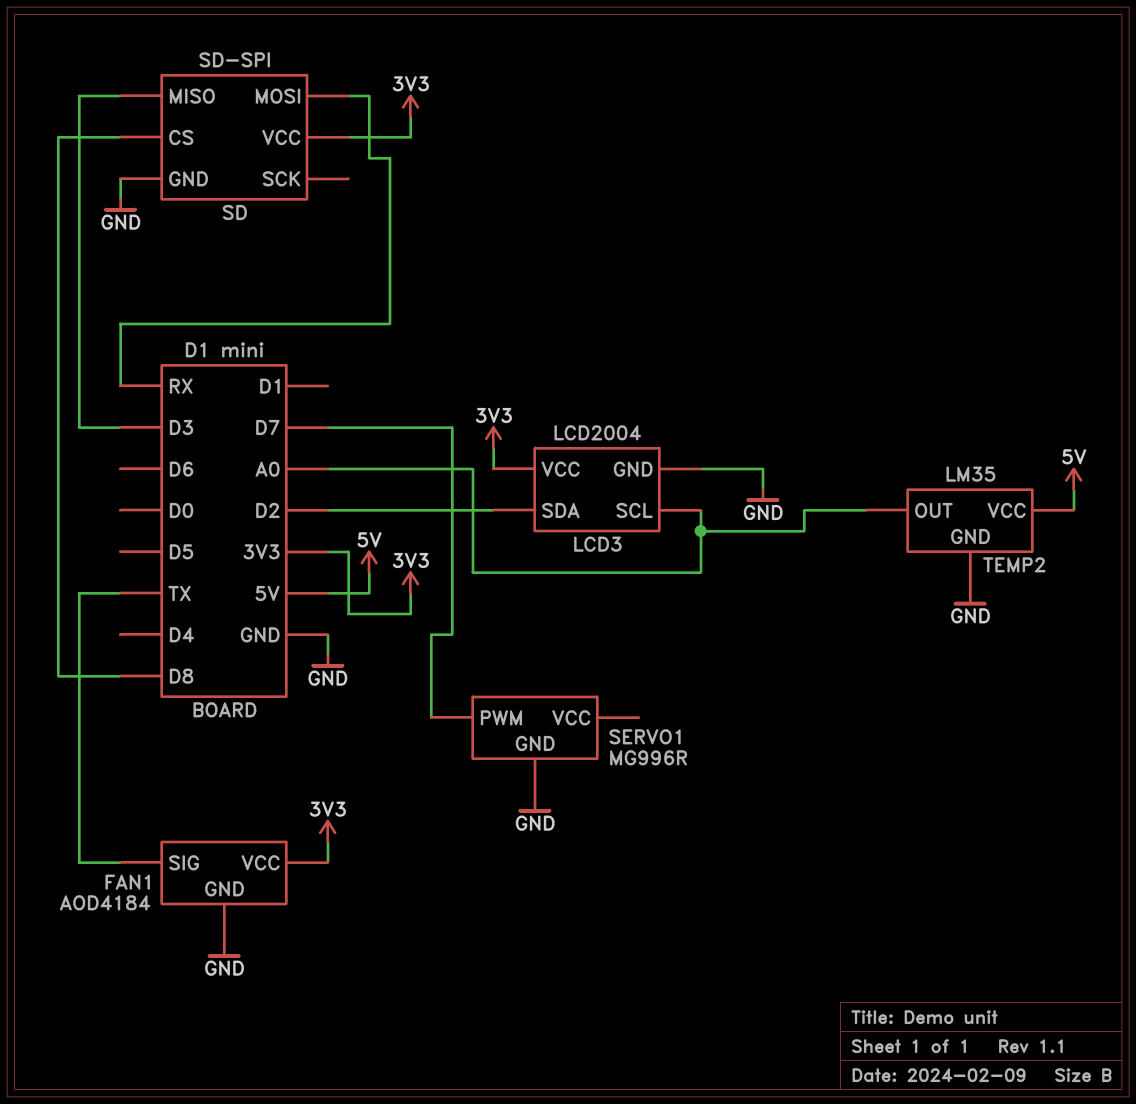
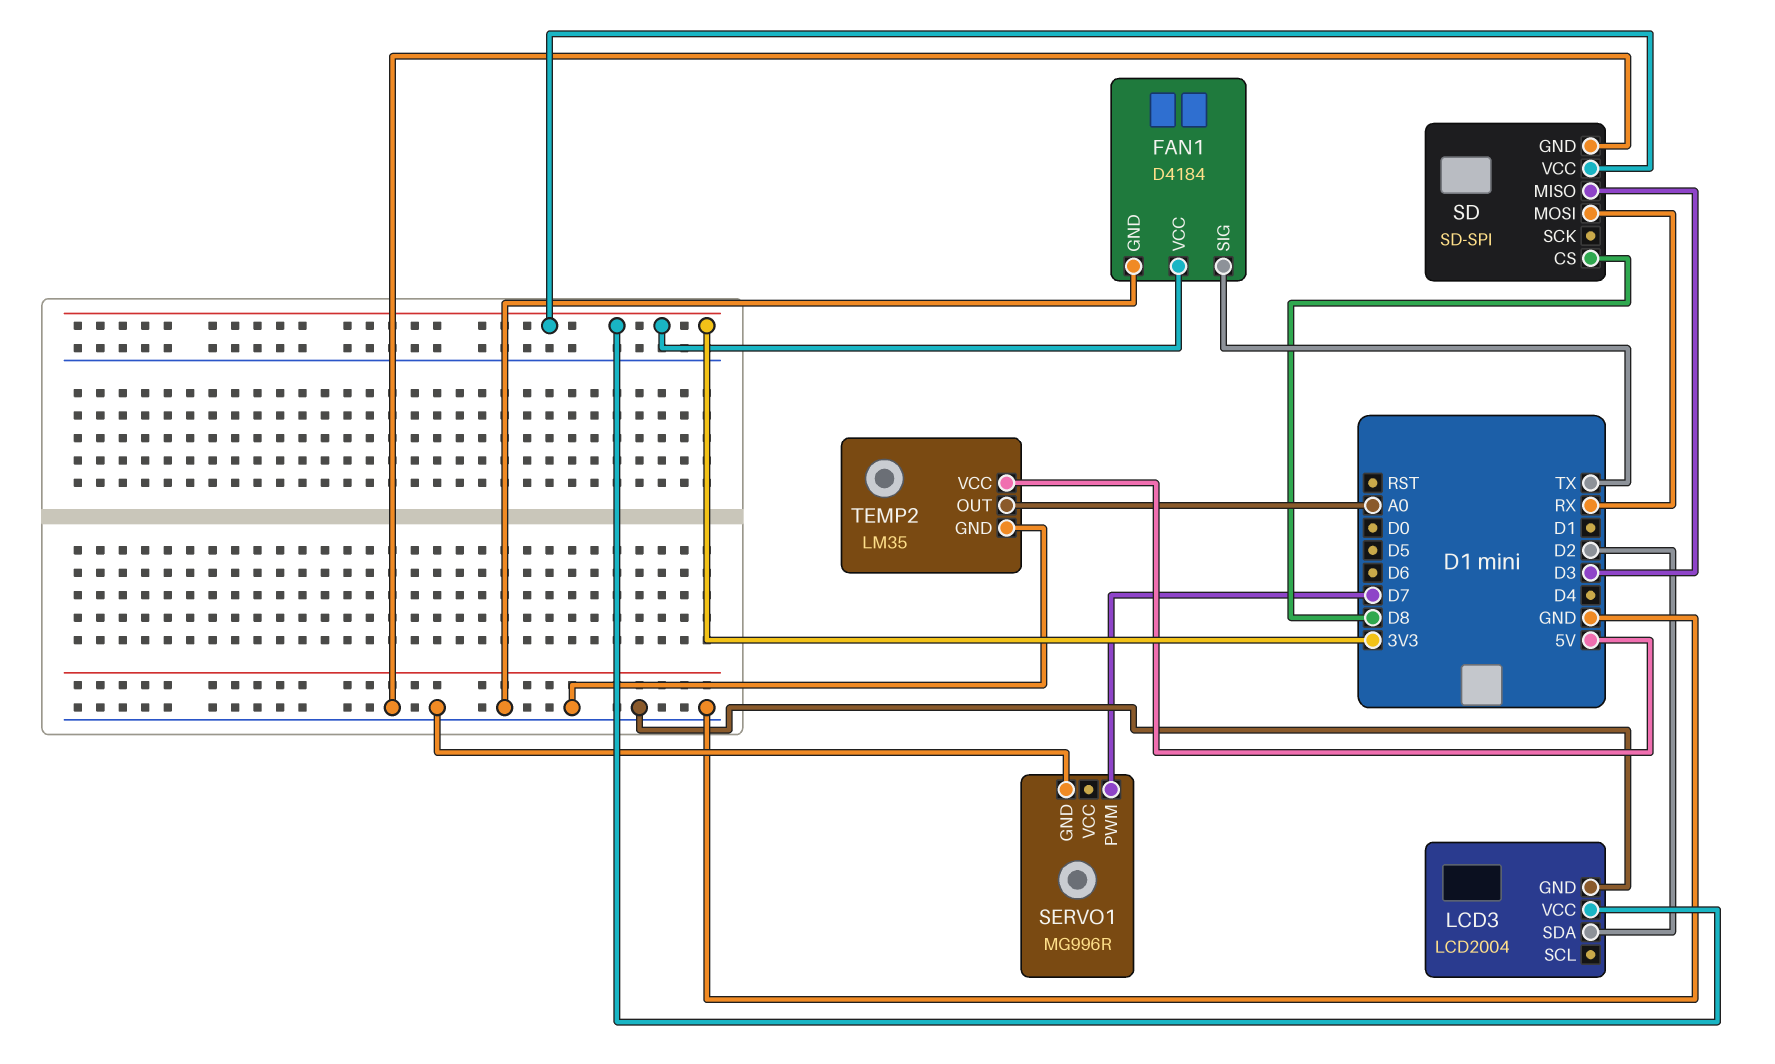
FAN1: AOD4184 -> D4184
LCD3 pin SCL: A0 -> none

